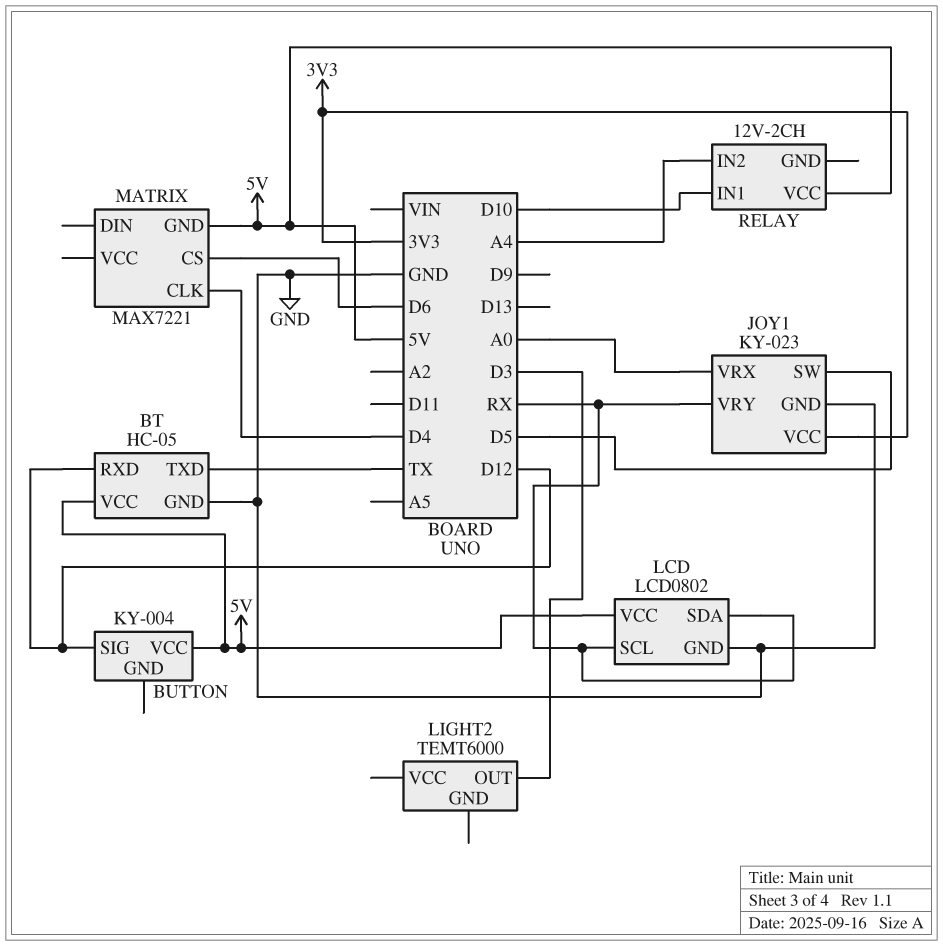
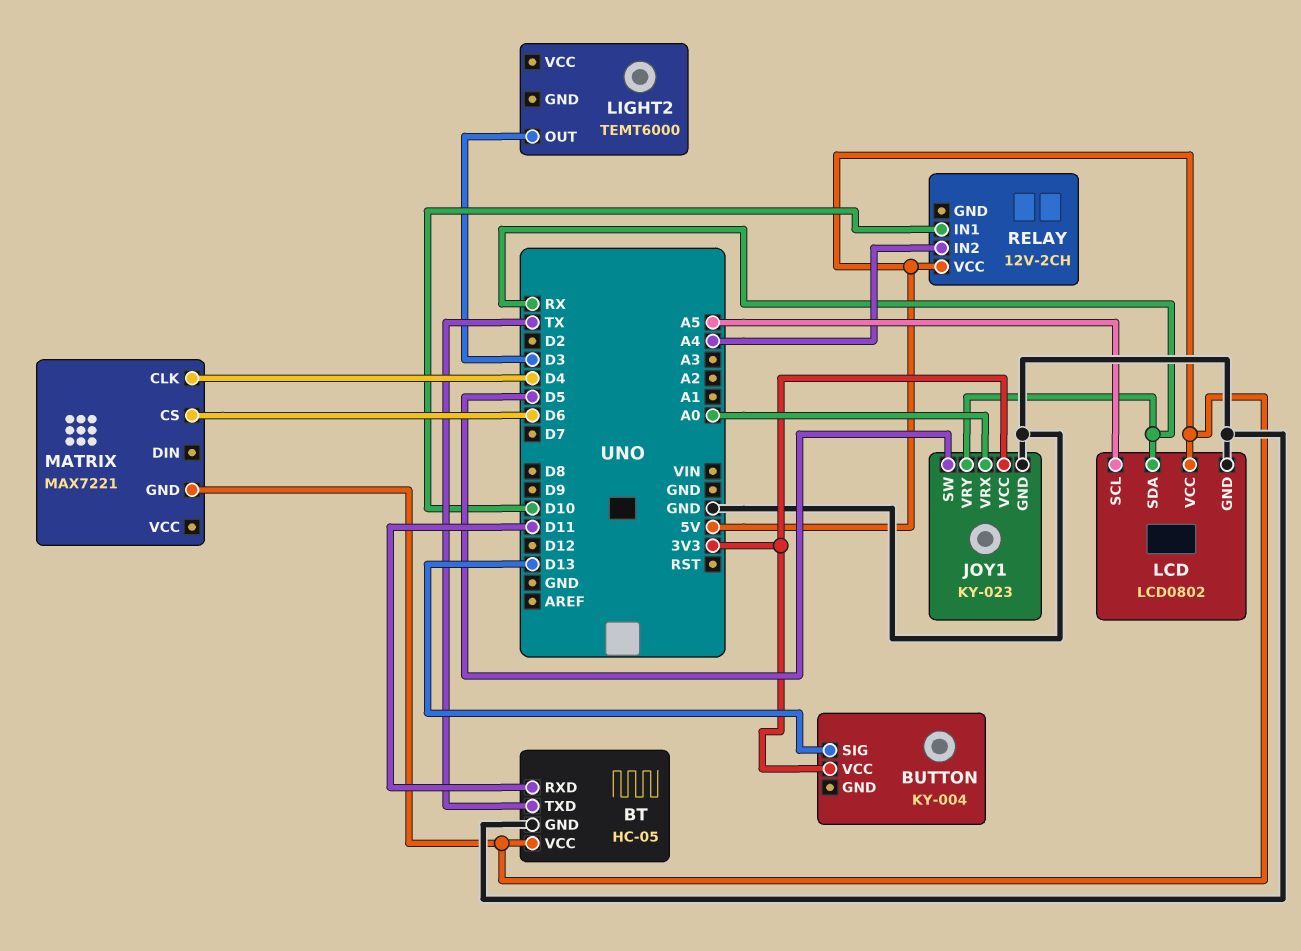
BT pin RXD: D12 -> D11
BUTTON pin SIG: D12 -> D13
BUTTON pin VCC: 5V -> 3V3
LCD pin SCL: RX -> A5

